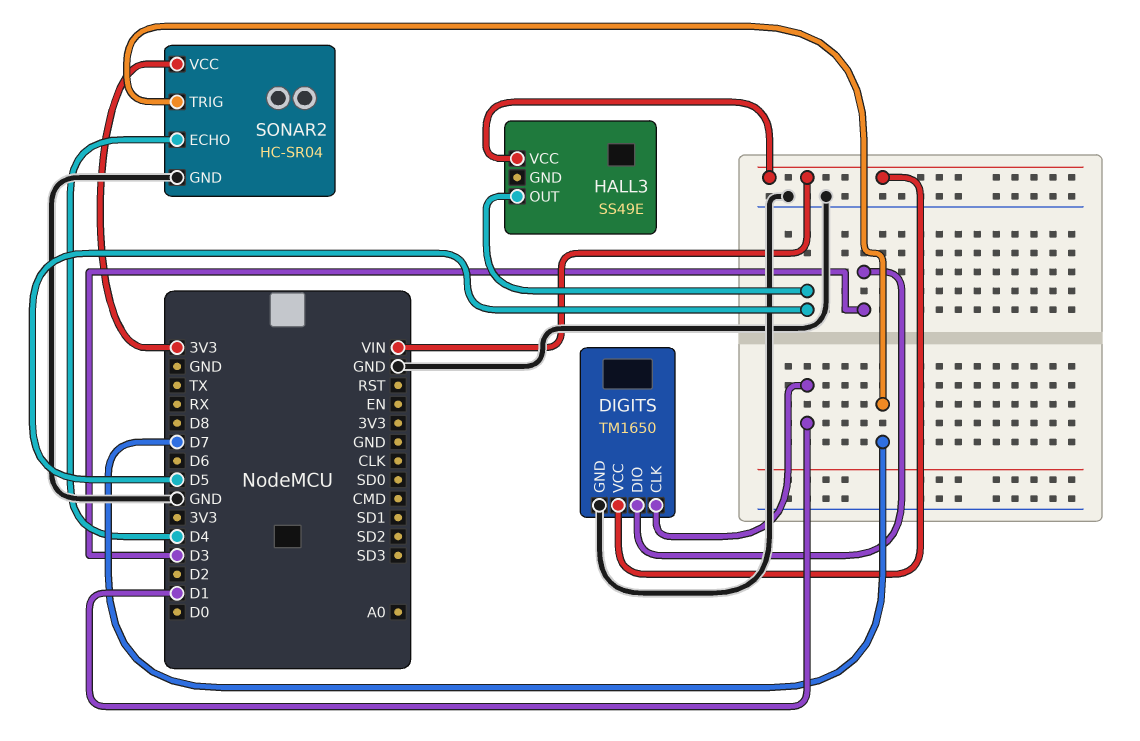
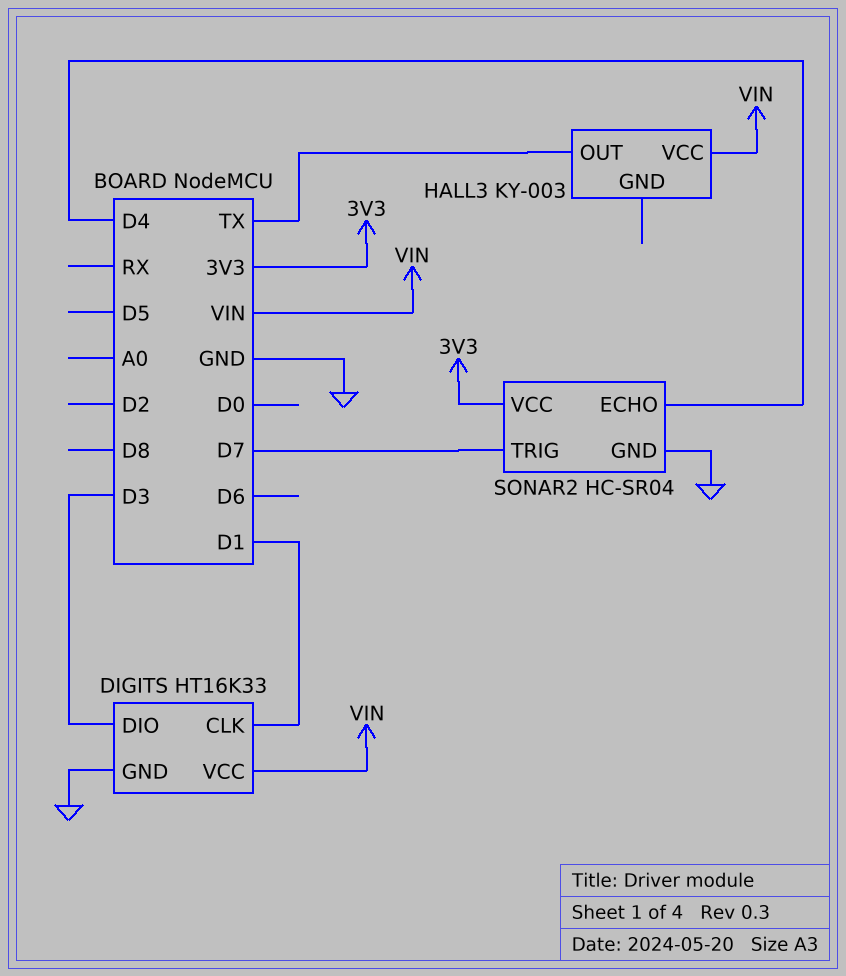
DIGITS: TM1650 -> HT16K33
HALL3: SS49E -> KY-003
HALL3 pin OUT: D5 -> TX

